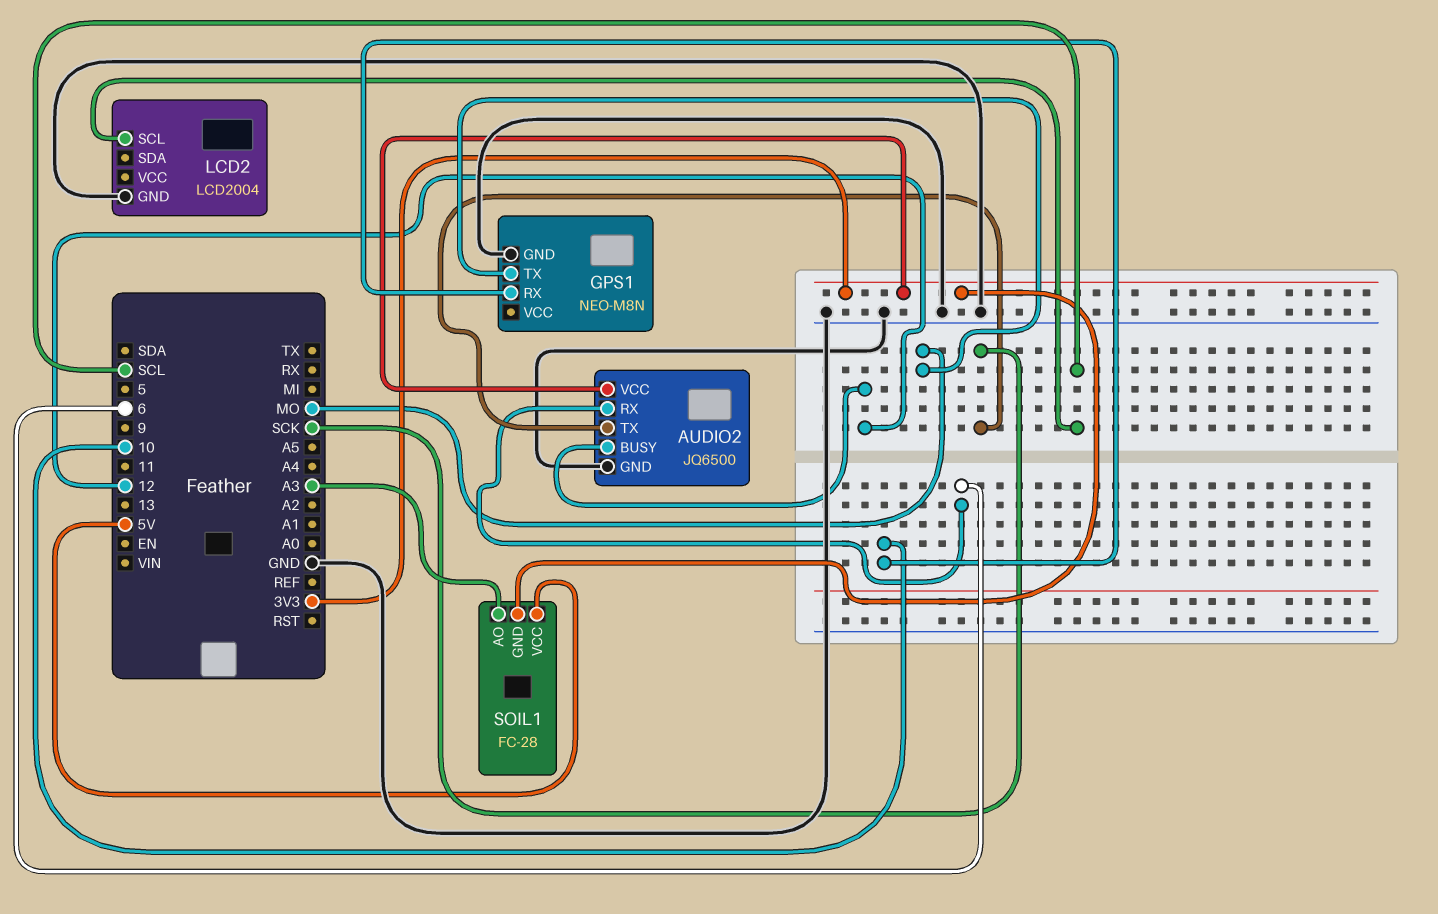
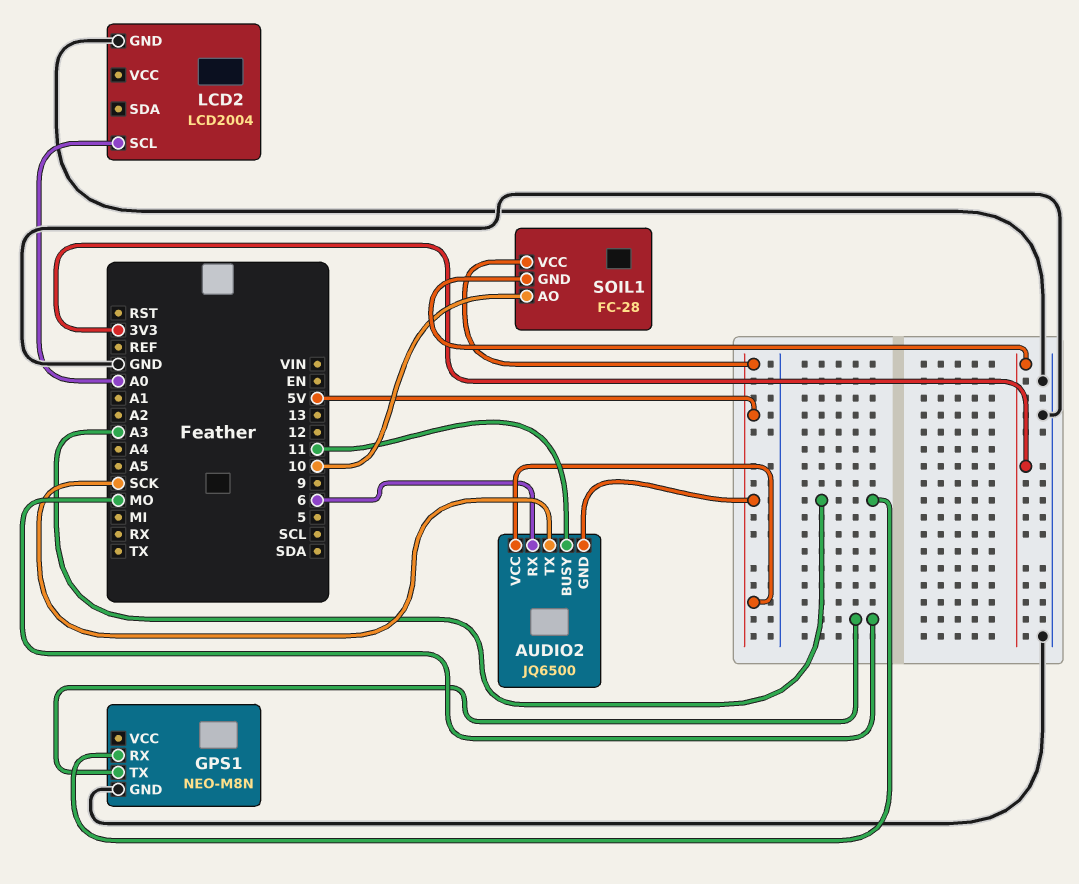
AUDIO2 pin BUSY: 12 -> 11
AUDIO2 pin GND: GND -> 5V
AUDIO2 pin VCC: 3V3 -> 5V
GPS1 pin RX: 10 -> A3
LCD2 pin SCL: SCL -> A0
SOIL1 pin AO: A3 -> 10

